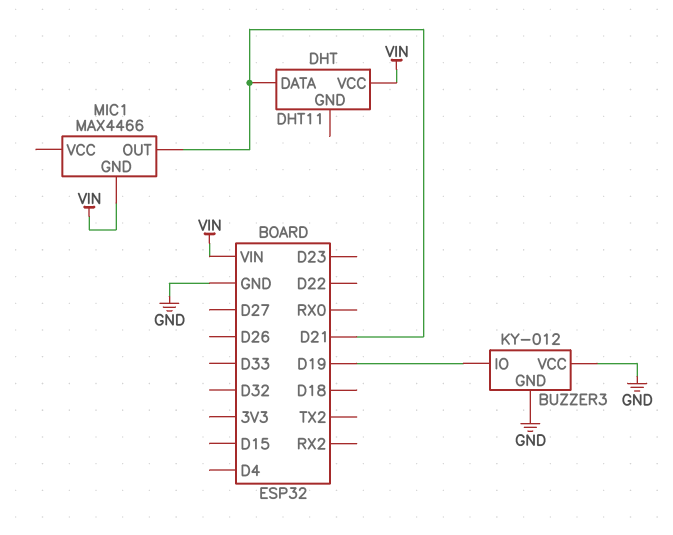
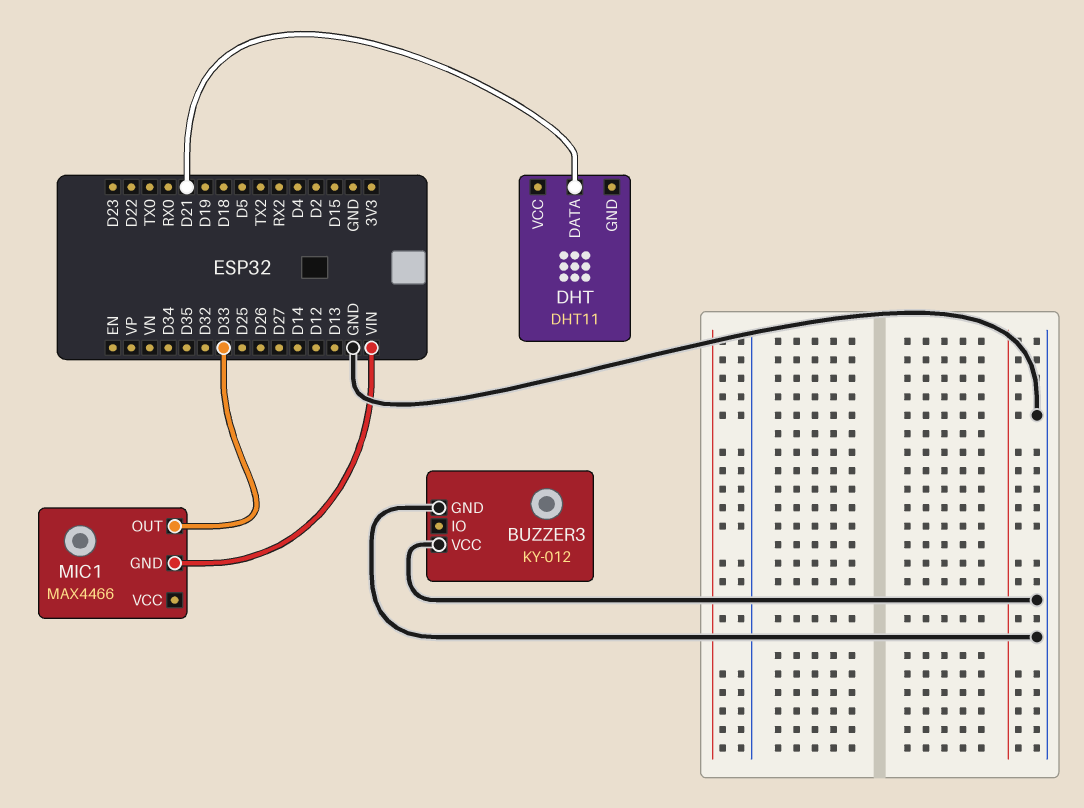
BUZZER3 pin IO: D19 -> none
DHT pin VCC: VIN -> none
MIC1 pin OUT: D21 -> D33

